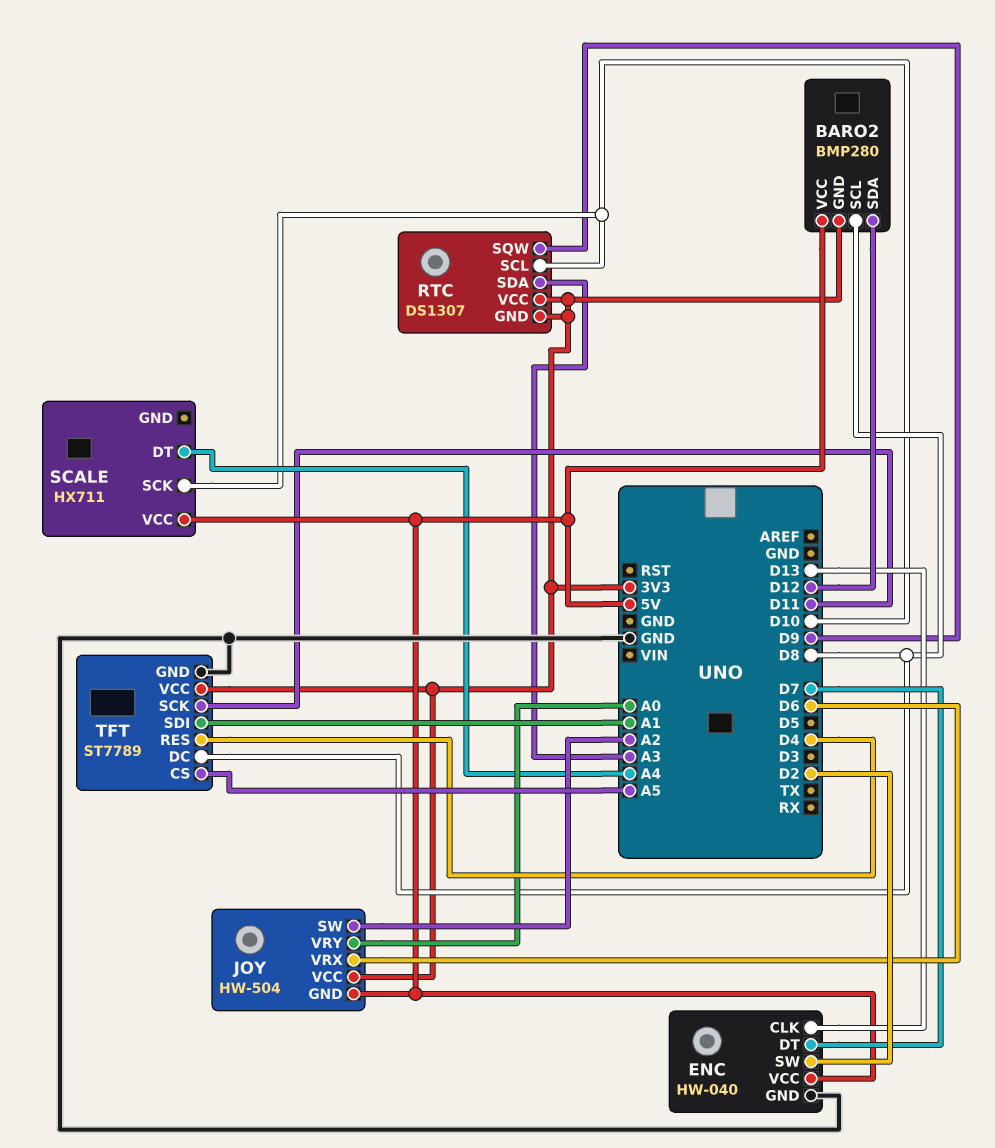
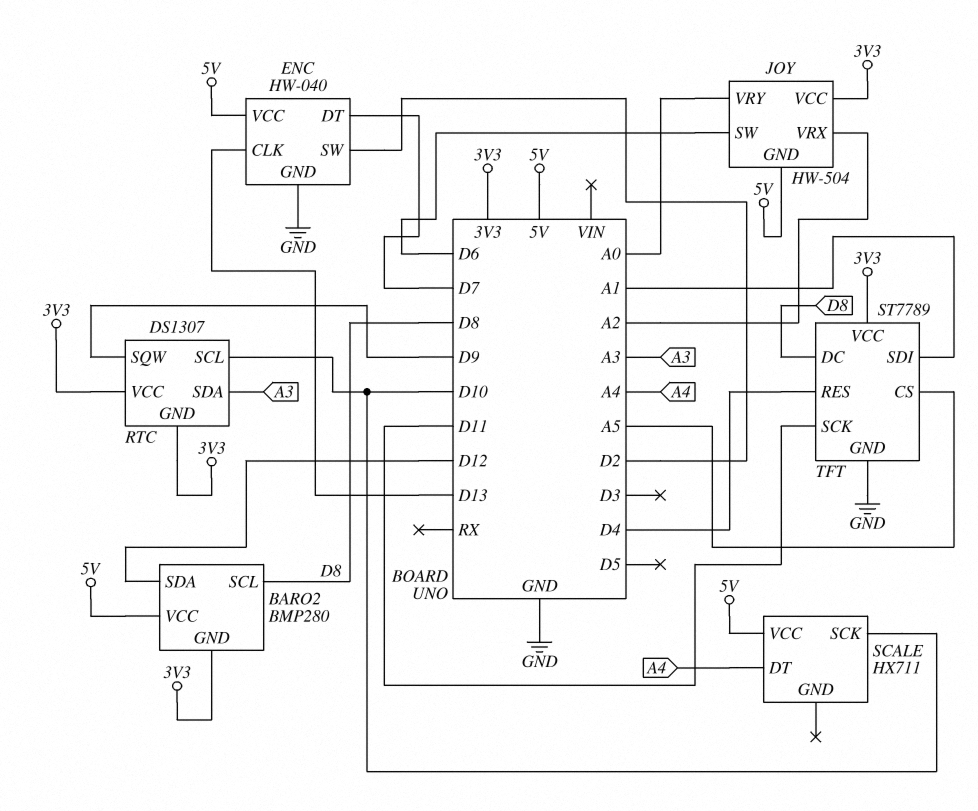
JOY pin SW: A2 -> D6
JOY pin VRX: D6 -> A2

